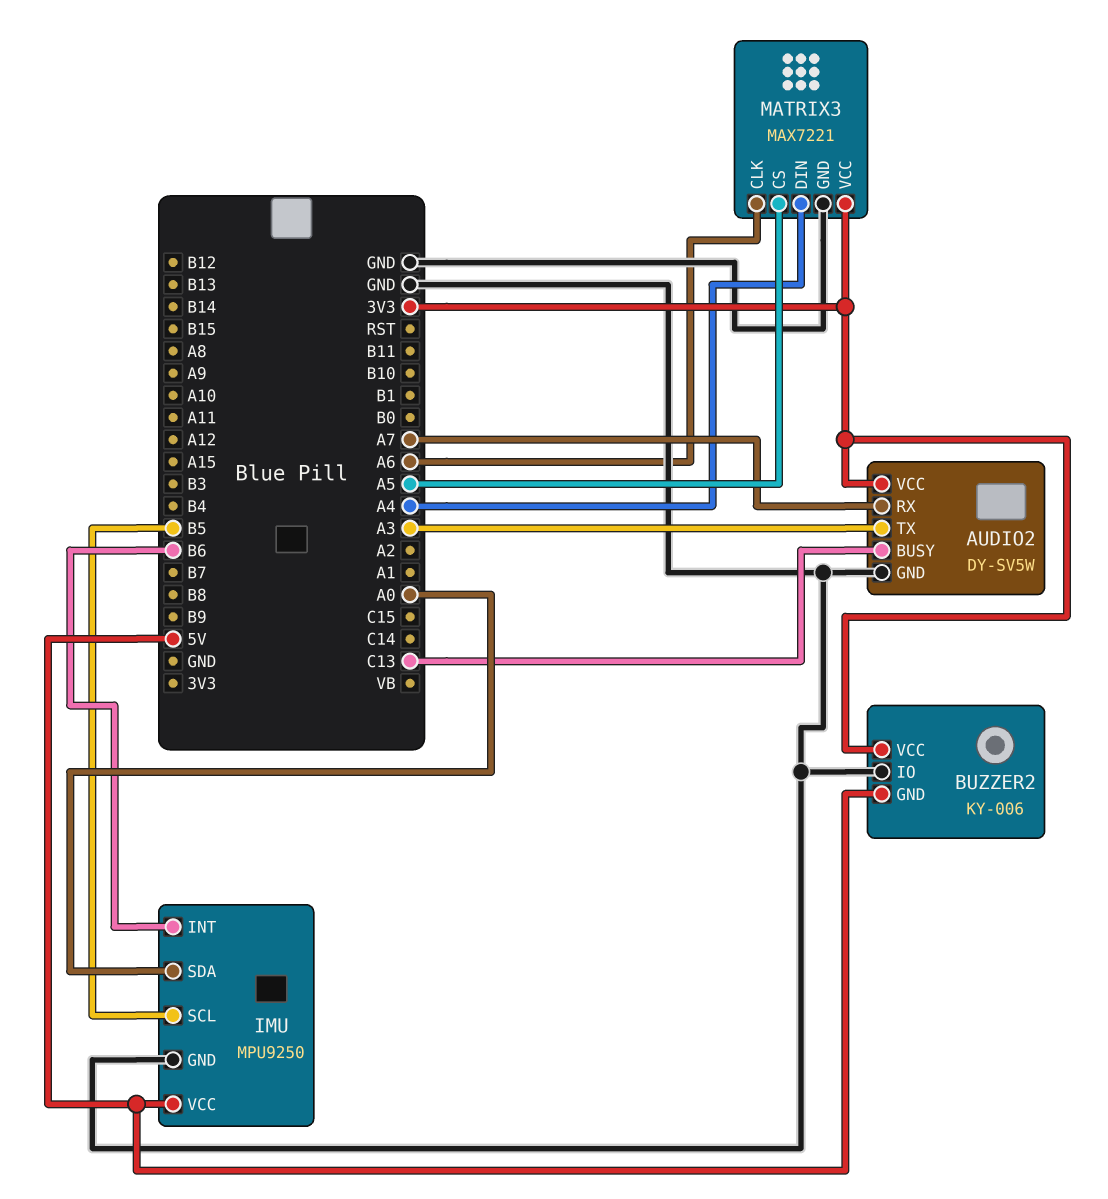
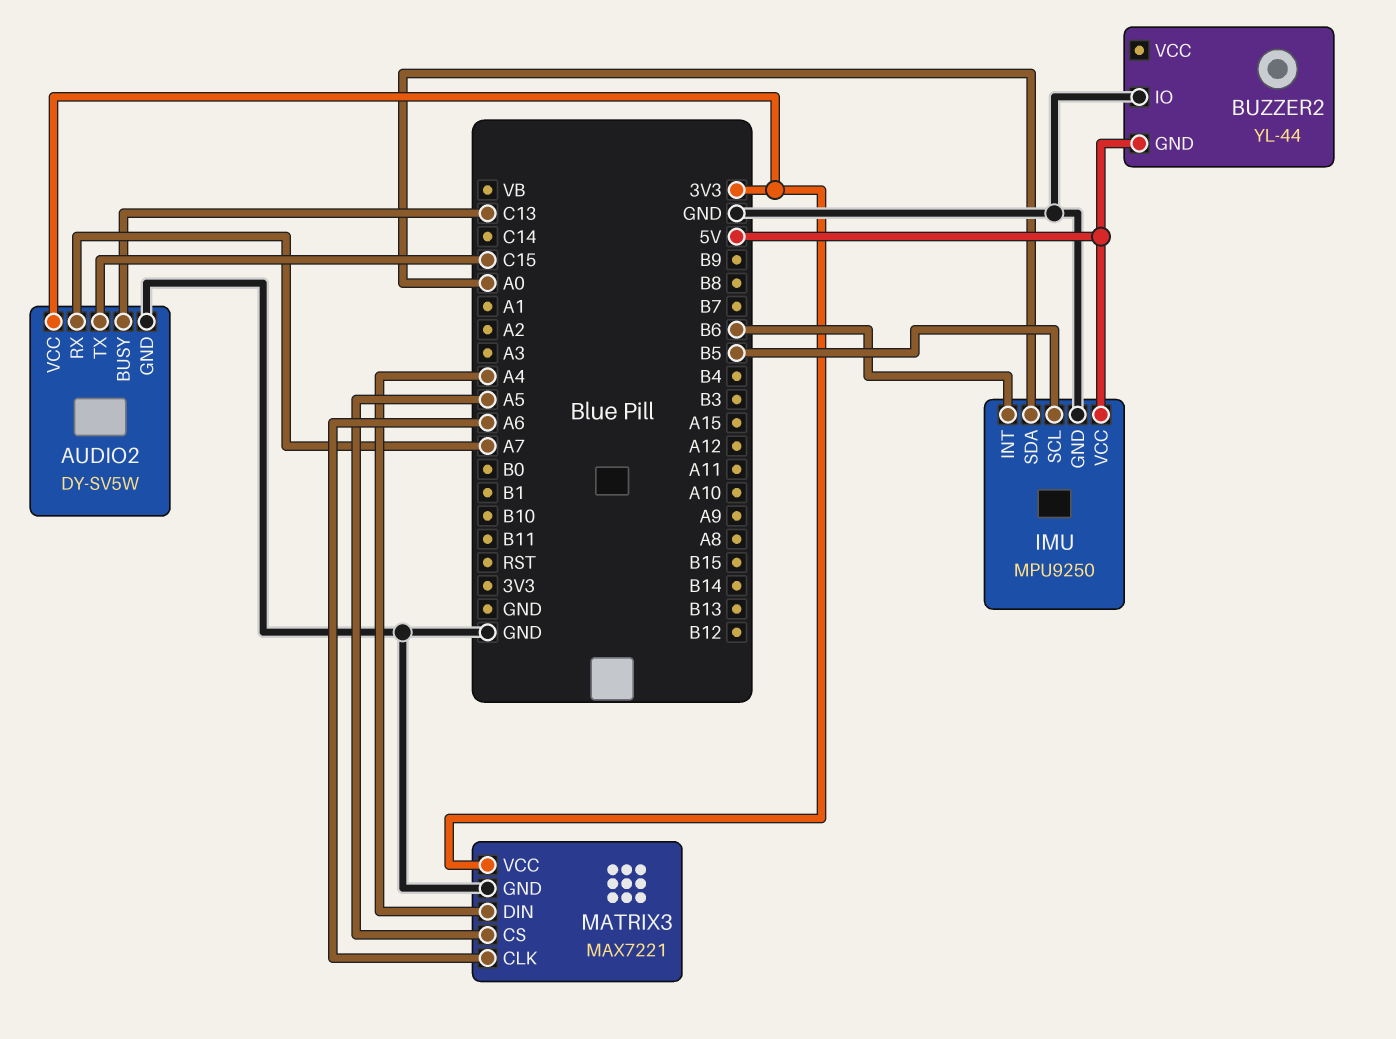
AUDIO2 pin TX: A3 -> C15
BUZZER2: KY-006 -> YL-44
BUZZER2 pin VCC: 3V3 -> none

